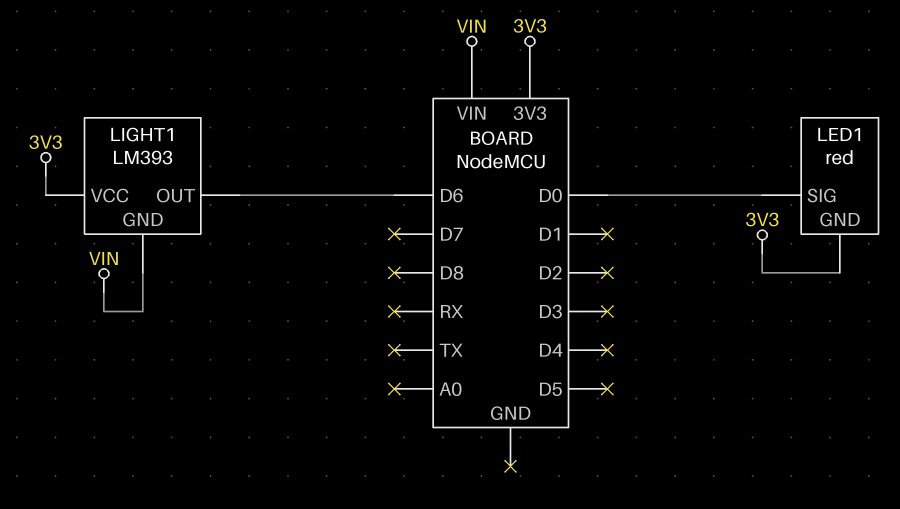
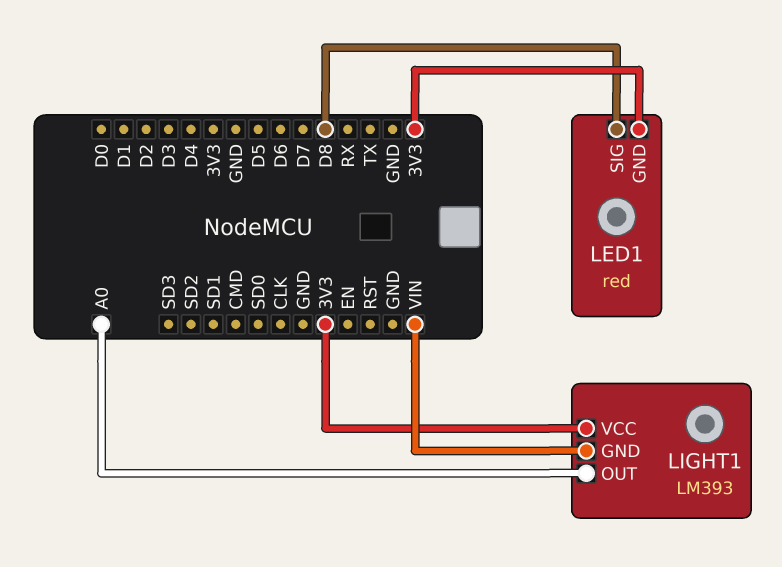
LED1 pin SIG: D0 -> D8
LIGHT1 pin OUT: D6 -> A0

